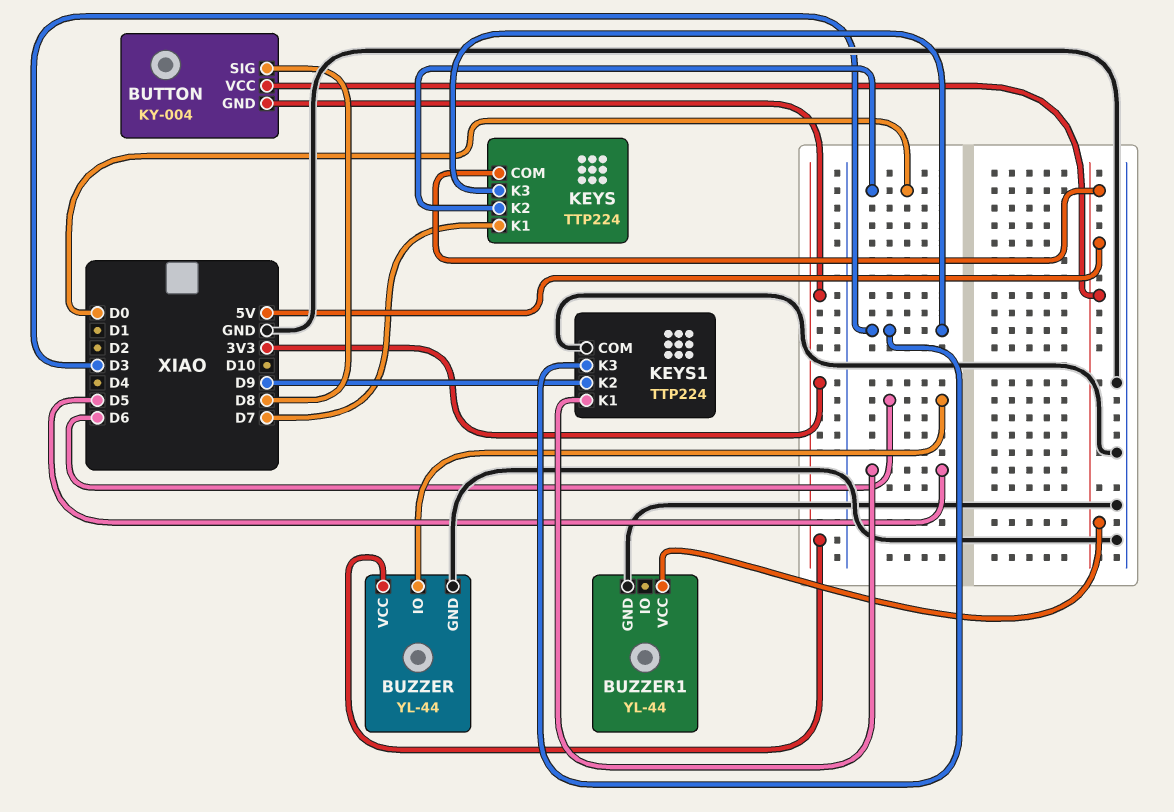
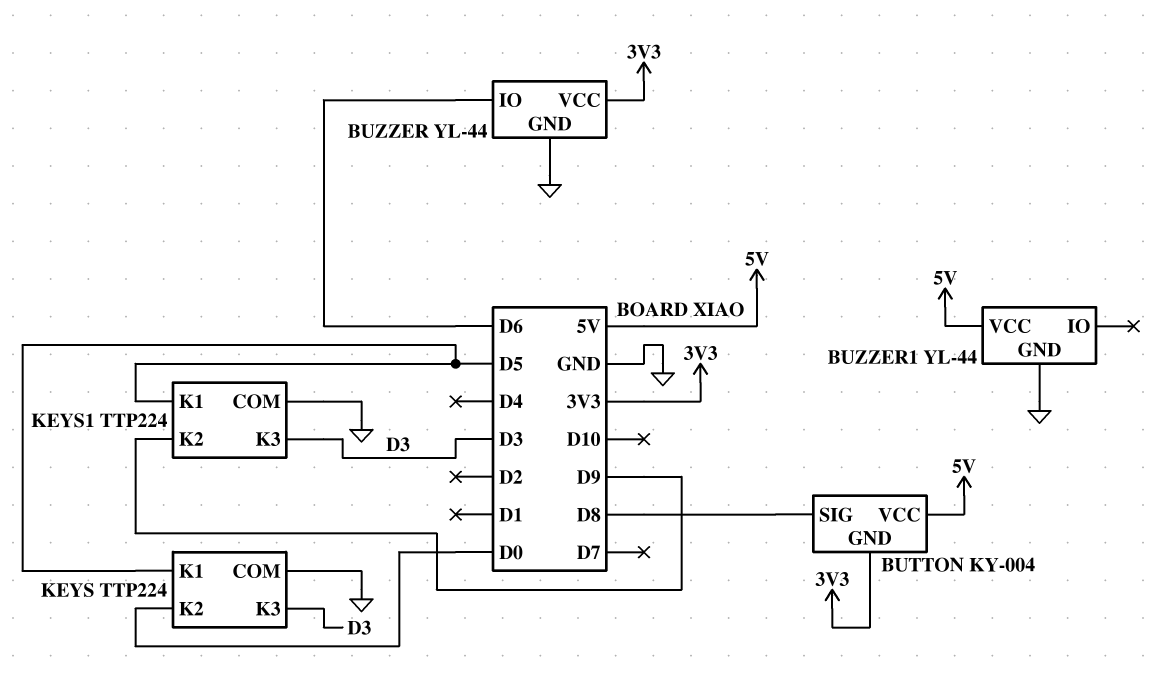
KEYS pin COM: 5V -> GND
KEYS pin K1: D7 -> D5

